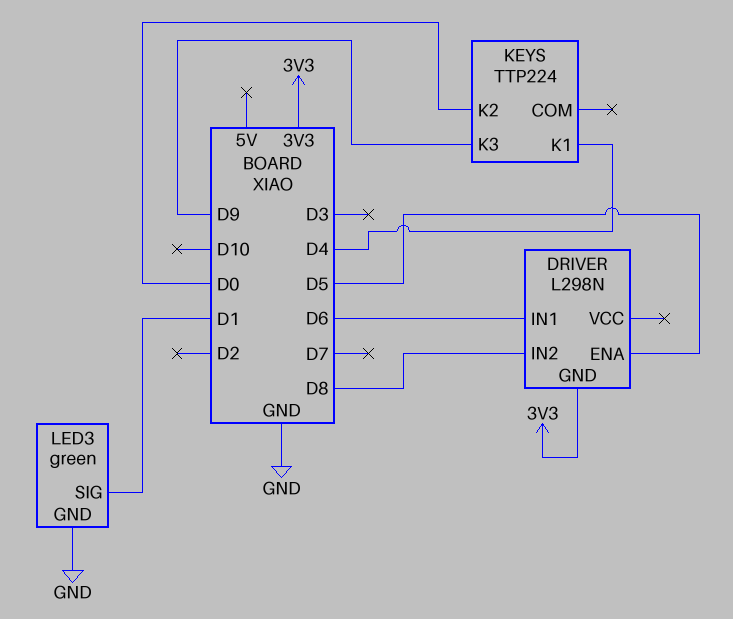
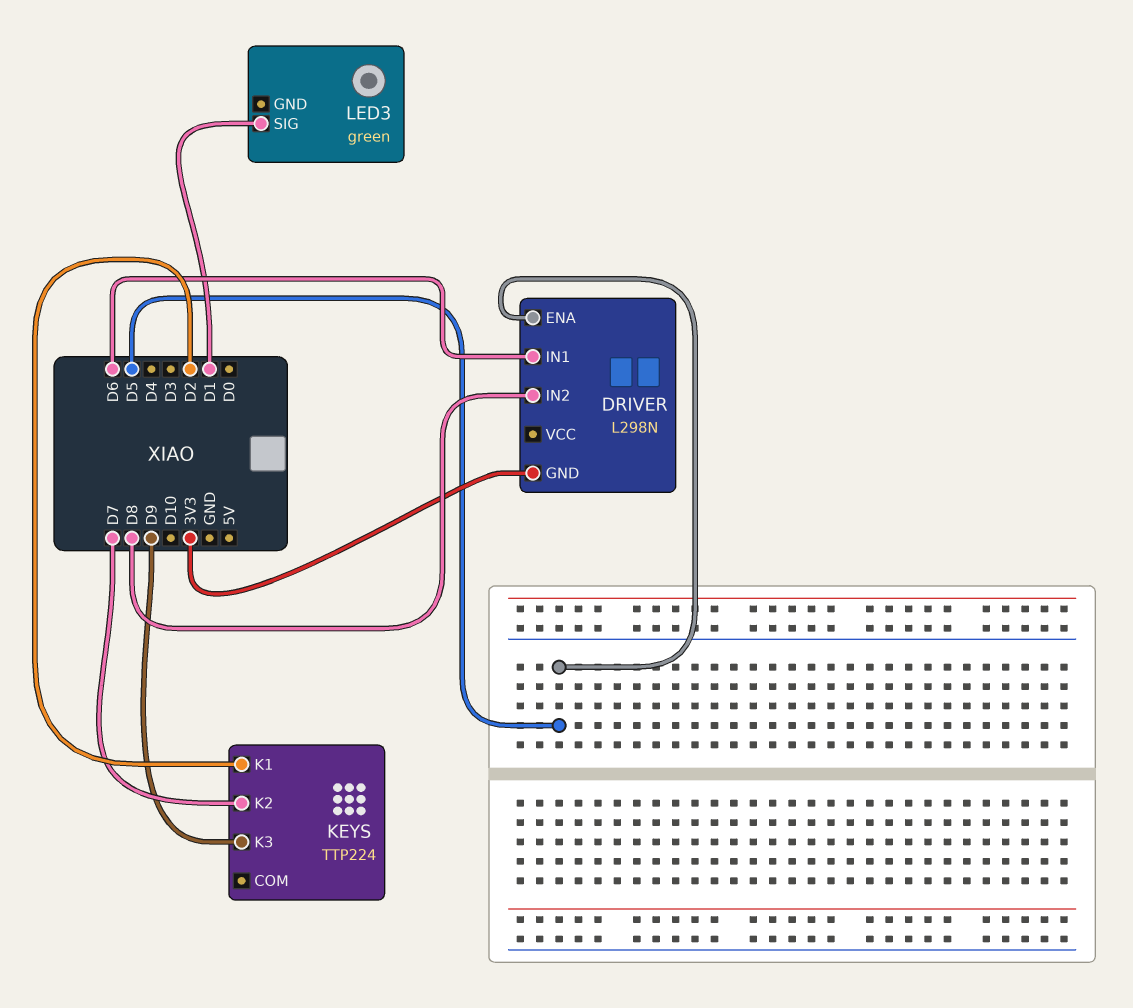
KEYS pin K1: D4 -> D2
KEYS pin K2: D0 -> D7
LED3 pin GND: GND -> none

